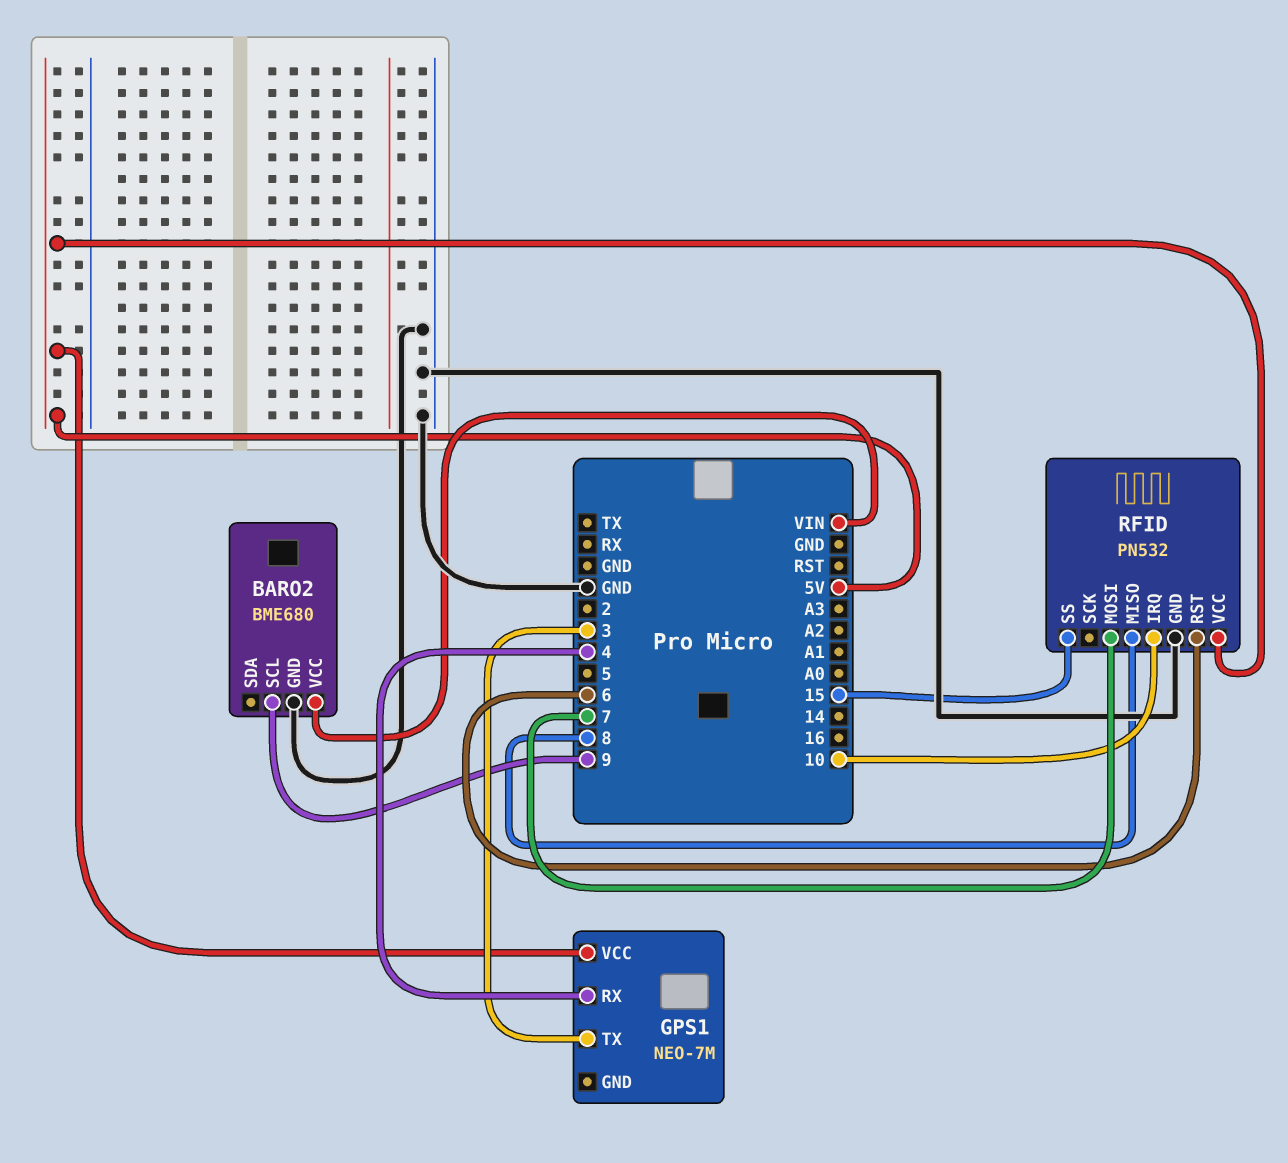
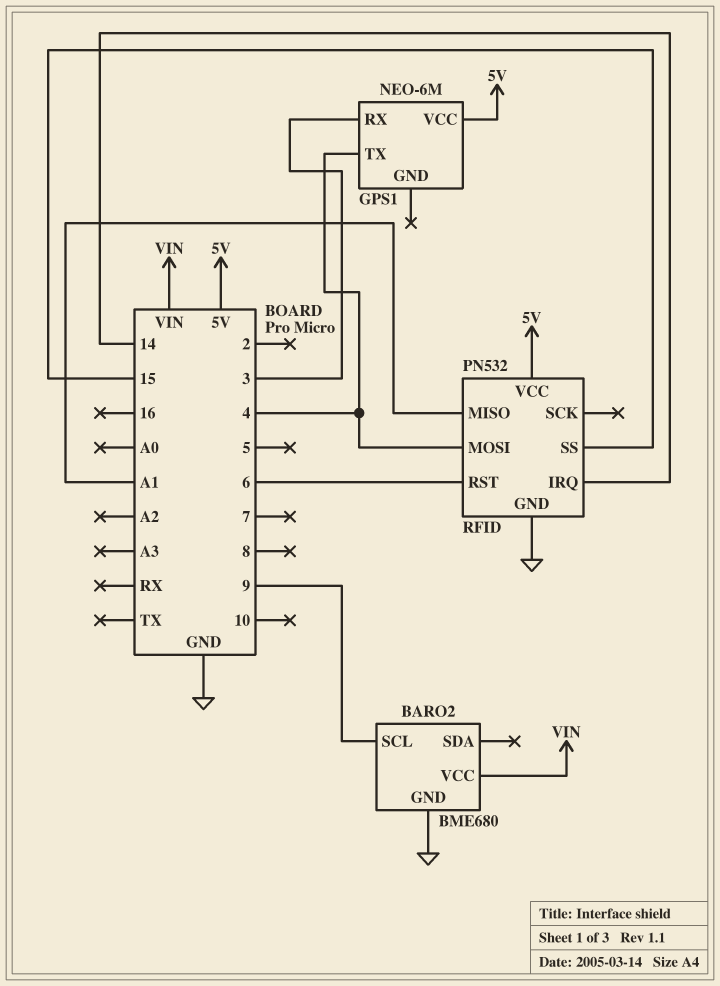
GPS1: NEO-7M -> NEO-6M
GPS1 pin RX: 4 -> 3
GPS1 pin TX: 3 -> 4
RFID pin IRQ: 10 -> 14
RFID pin MISO: 8 -> A1
RFID pin MOSI: 7 -> 4

